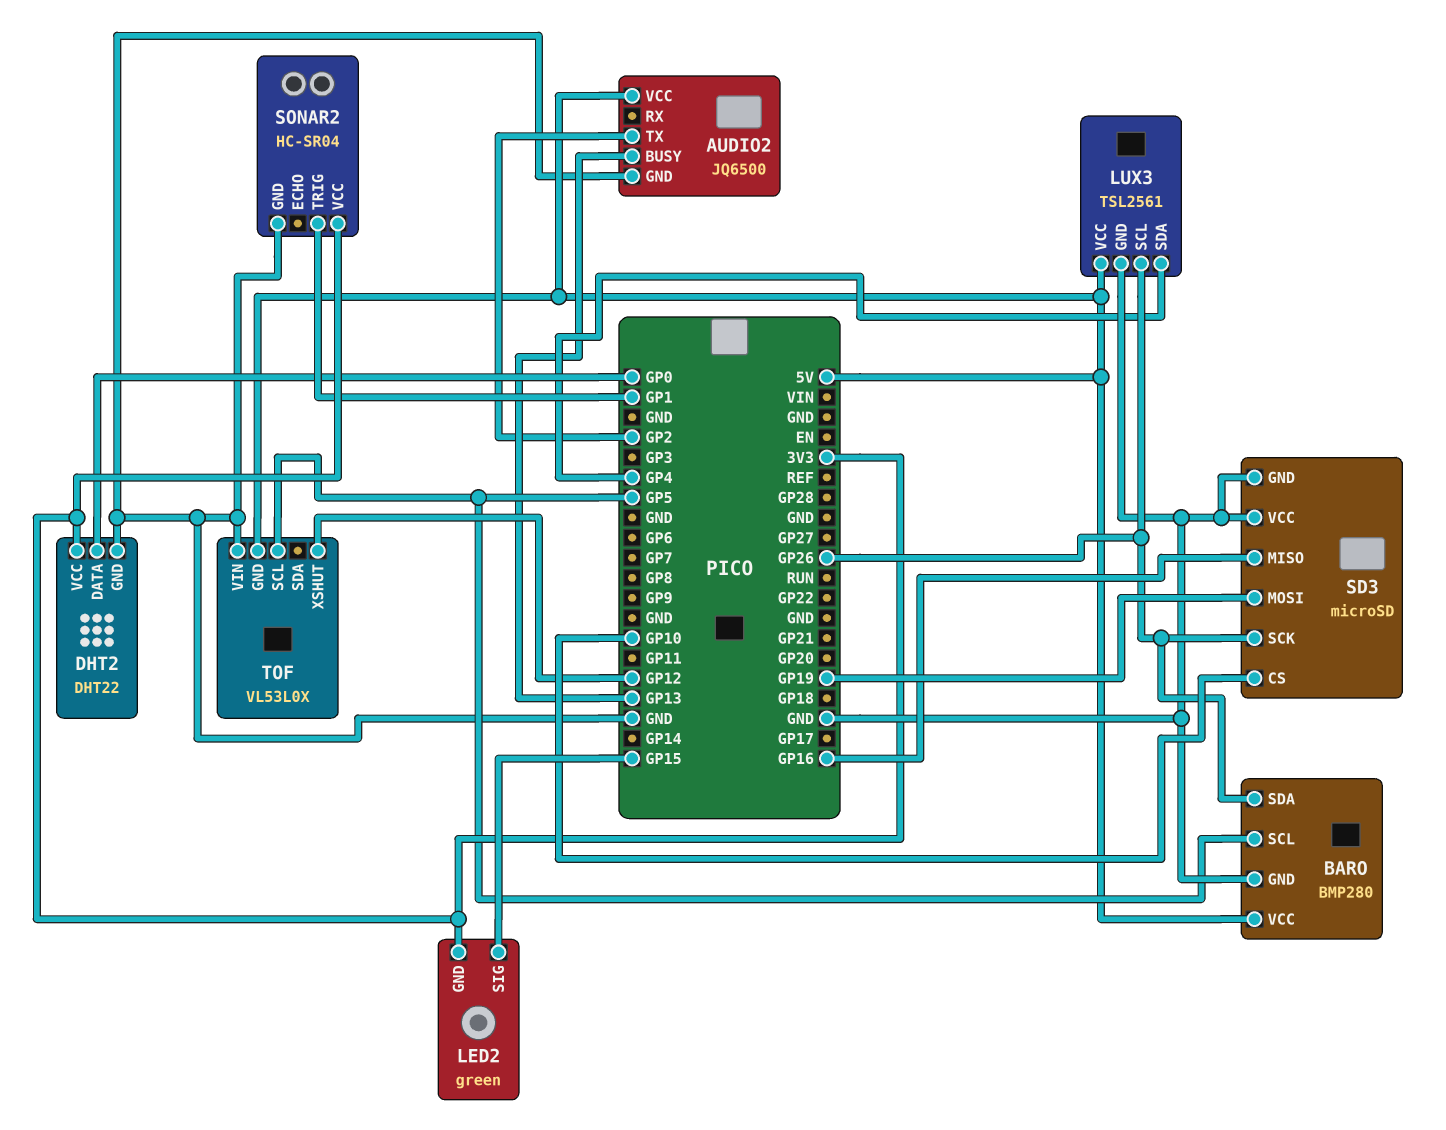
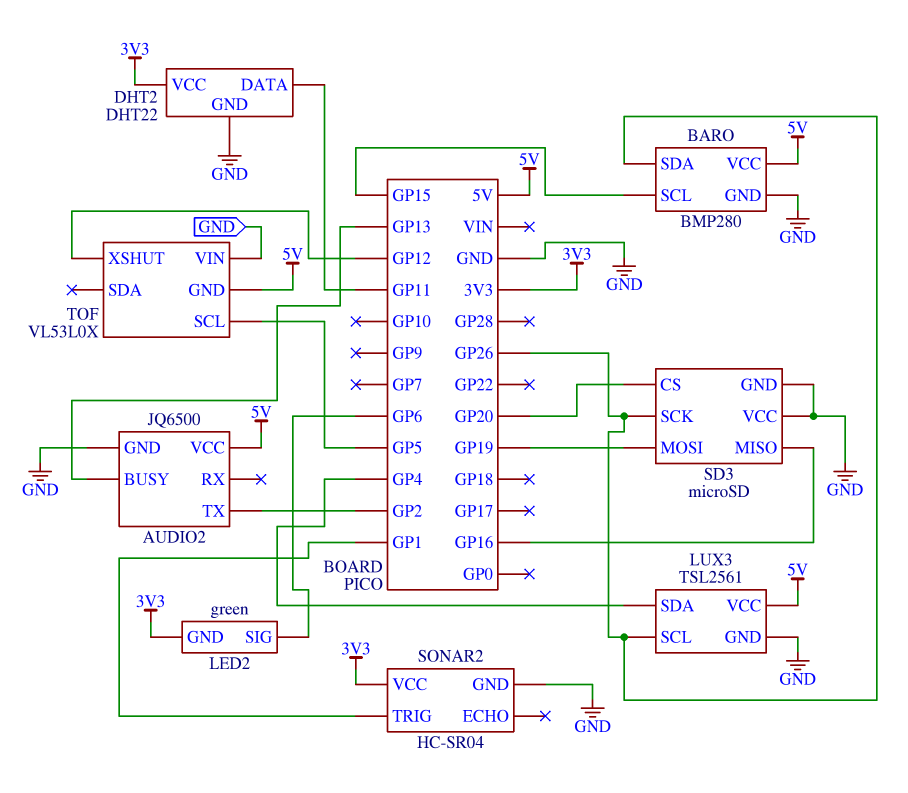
BARO pin SCL: GP5 -> GP15
DHT2 pin DATA: GP0 -> GP11
LED2 pin SIG: GP15 -> GP6
SD3 pin CS: GP10 -> GP20

